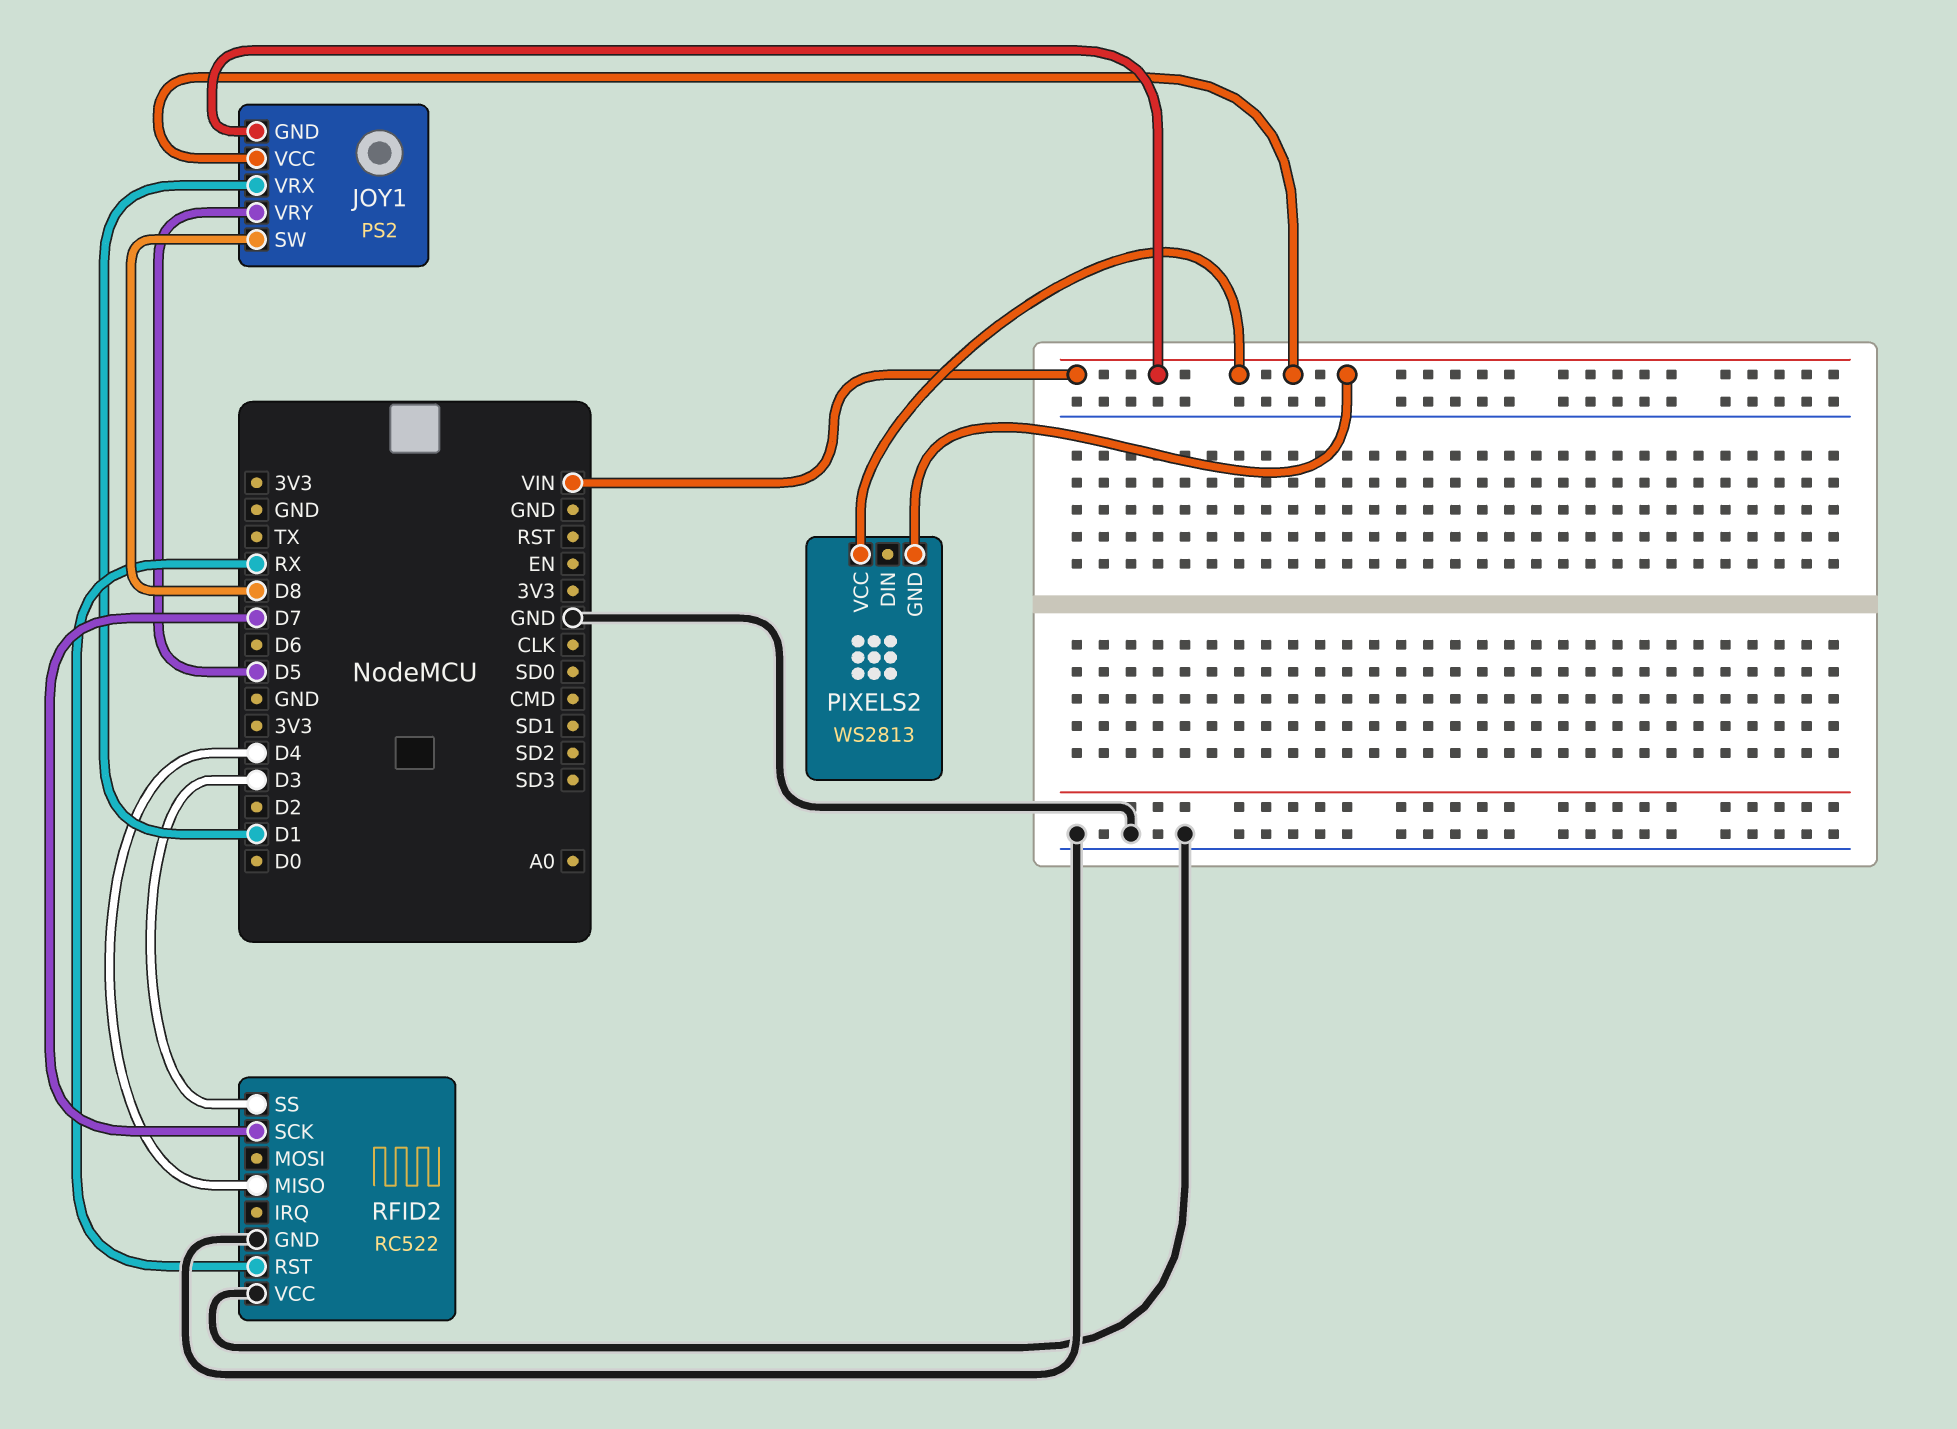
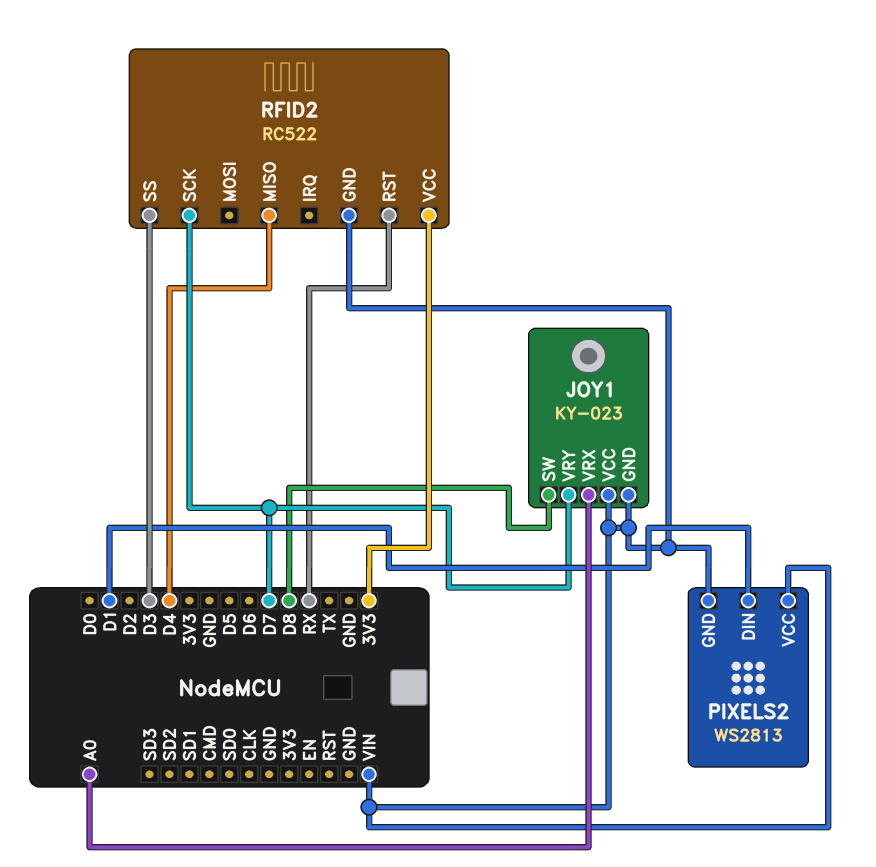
JOY1: PS2 -> KY-023
JOY1 pin VRX: D1 -> A0
JOY1 pin VRY: D5 -> D7
PIXELS2 pin DIN: none -> D1
RFID2 pin GND: GND -> VIN
RFID2 pin VCC: GND -> 3V3

